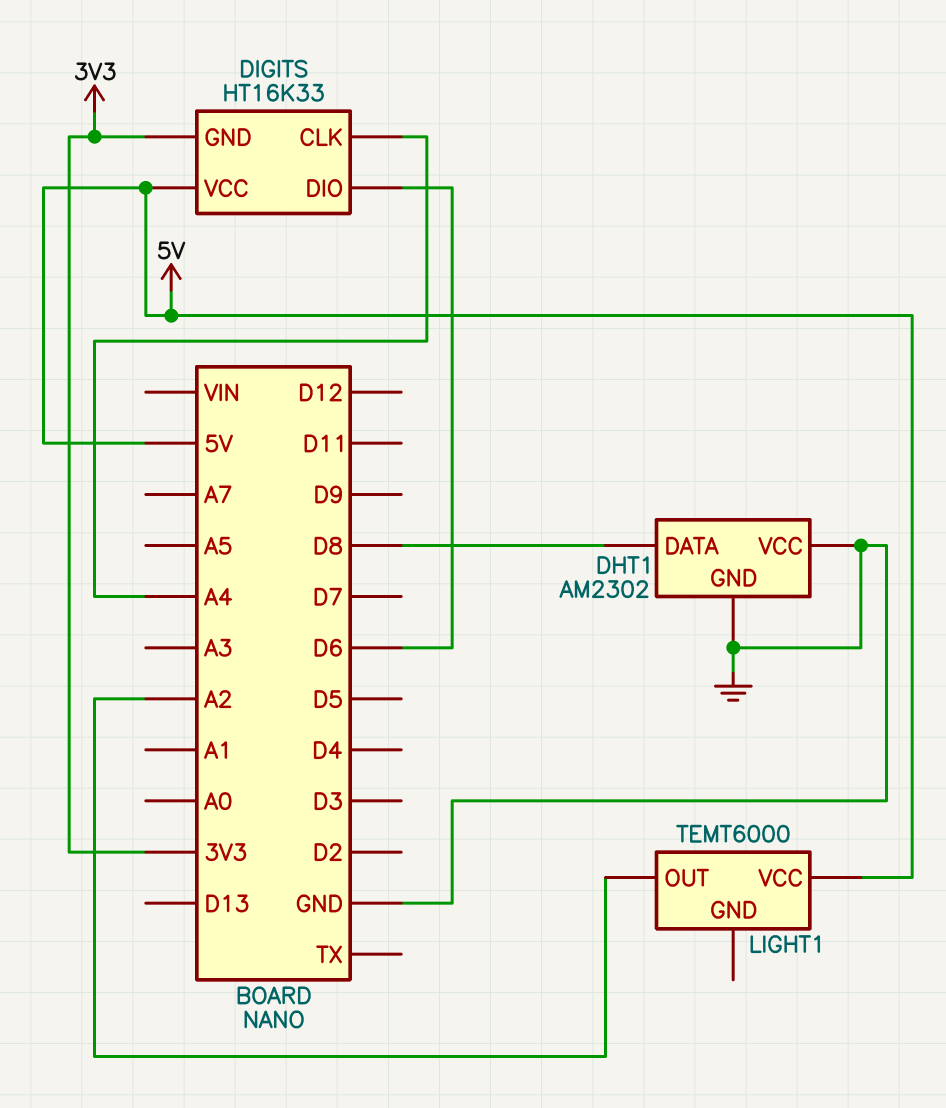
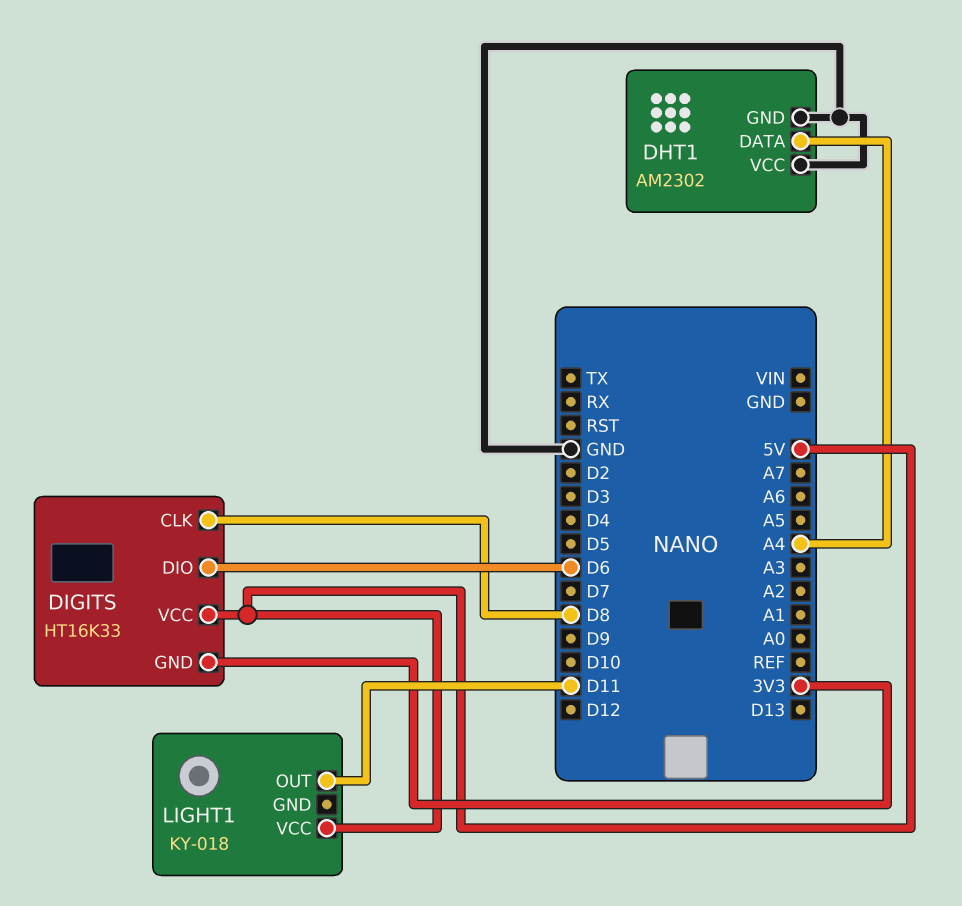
DHT1 pin DATA: D8 -> A4
DIGITS pin CLK: A4 -> D8
LIGHT1: TEMT6000 -> KY-018
LIGHT1 pin OUT: A2 -> D11

